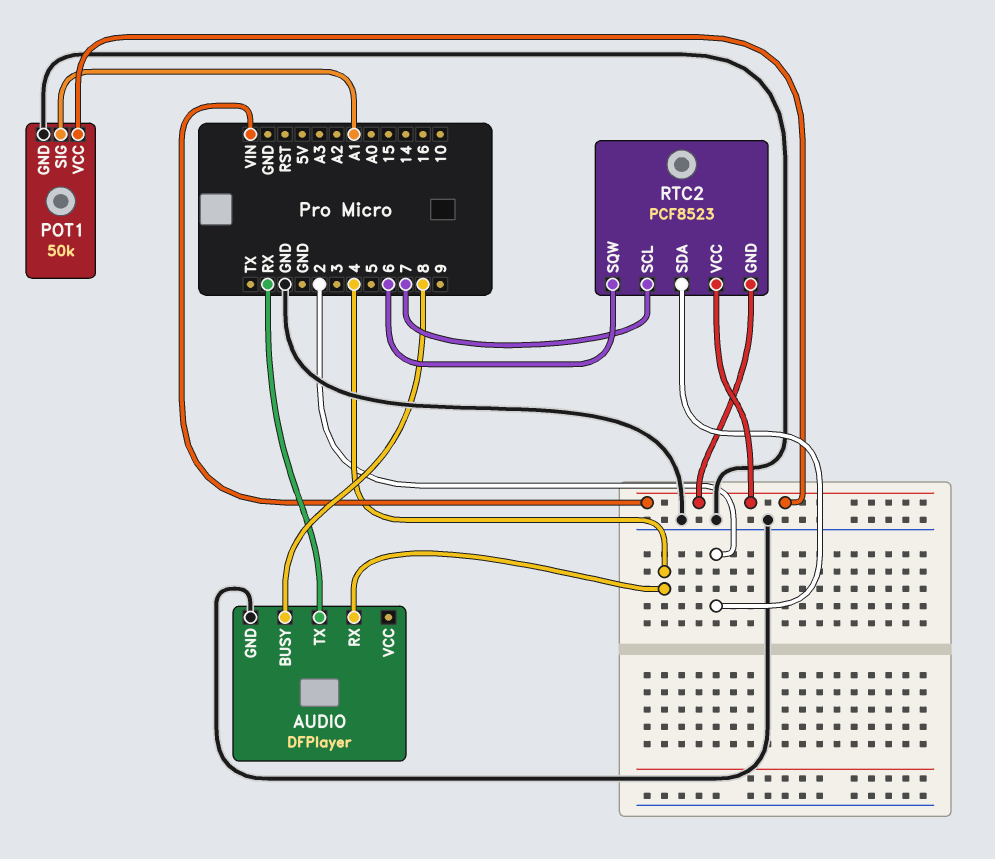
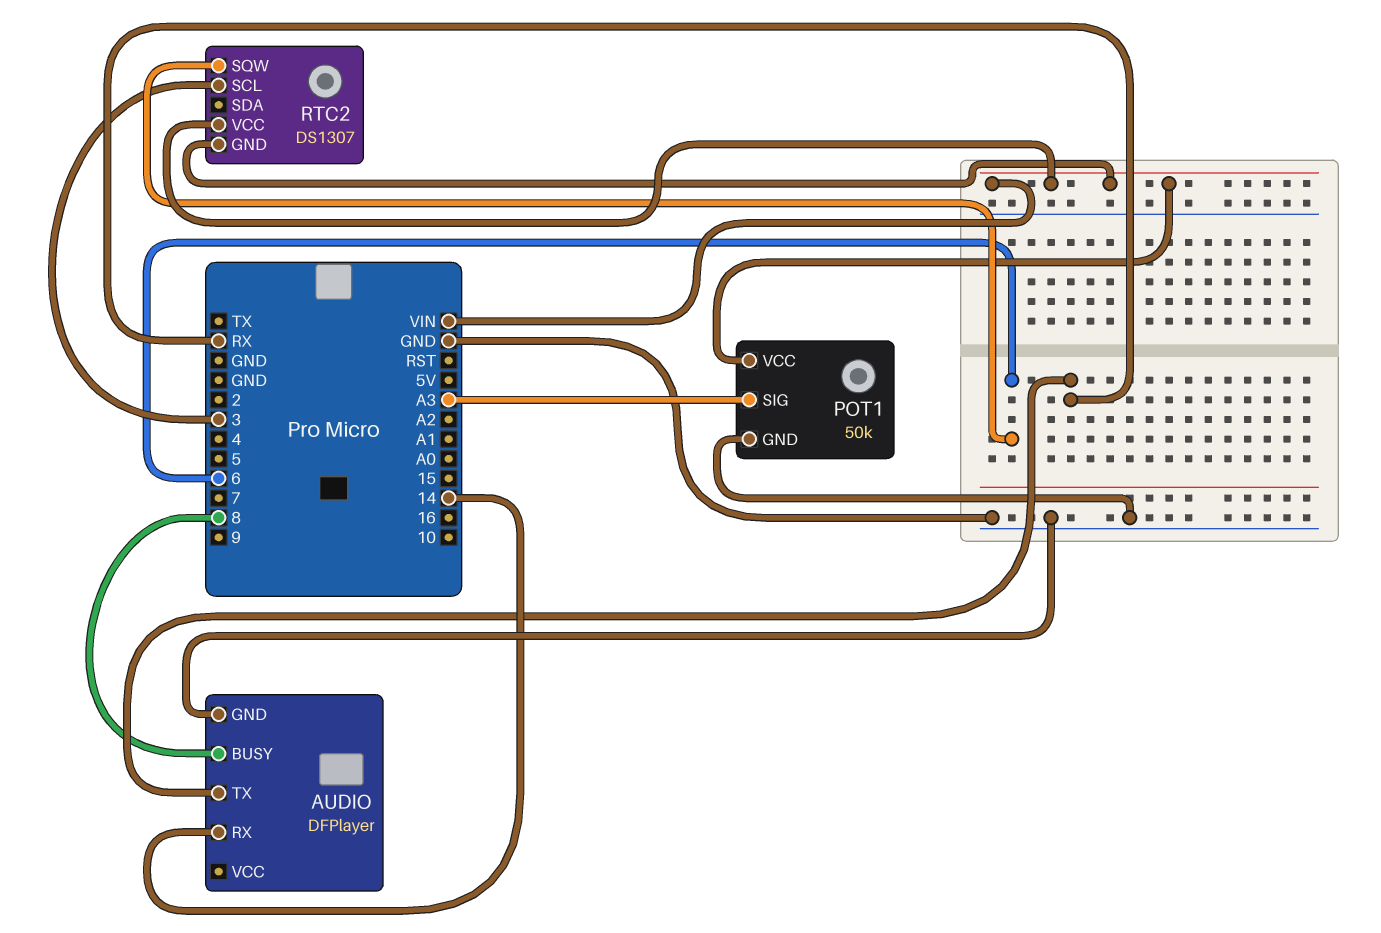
AUDIO pin RX: 4 -> 14
POT1 pin SIG: A1 -> A3
RTC2: PCF8523 -> DS1307
RTC2 pin SCL: 7 -> 3
RTC2 pin SDA: 2 -> none

